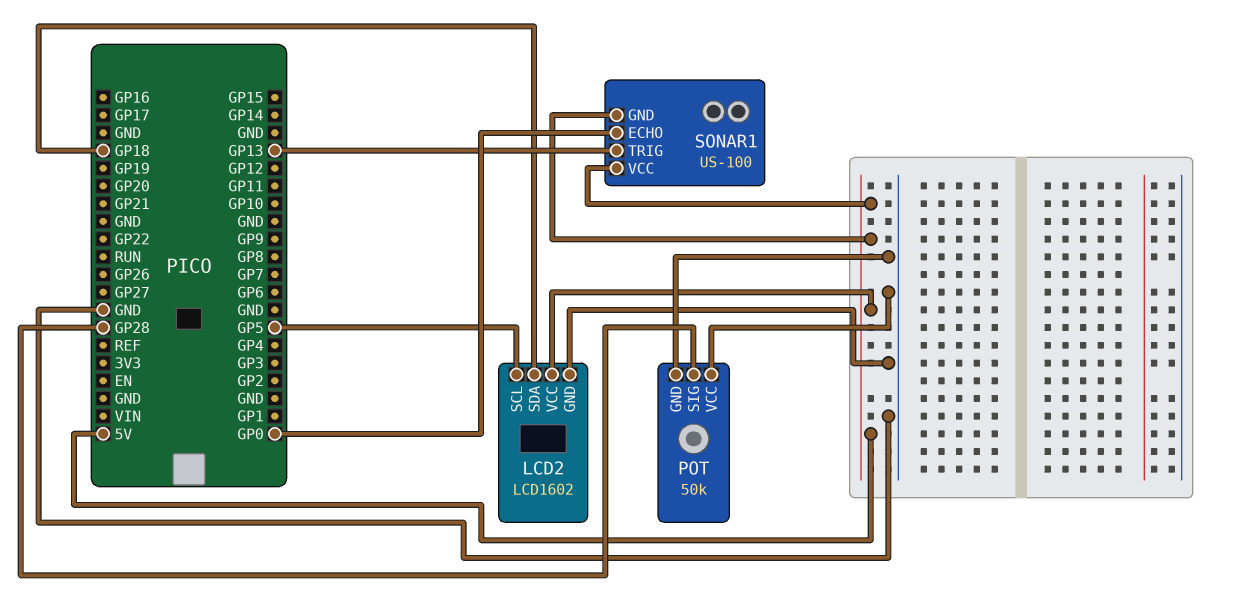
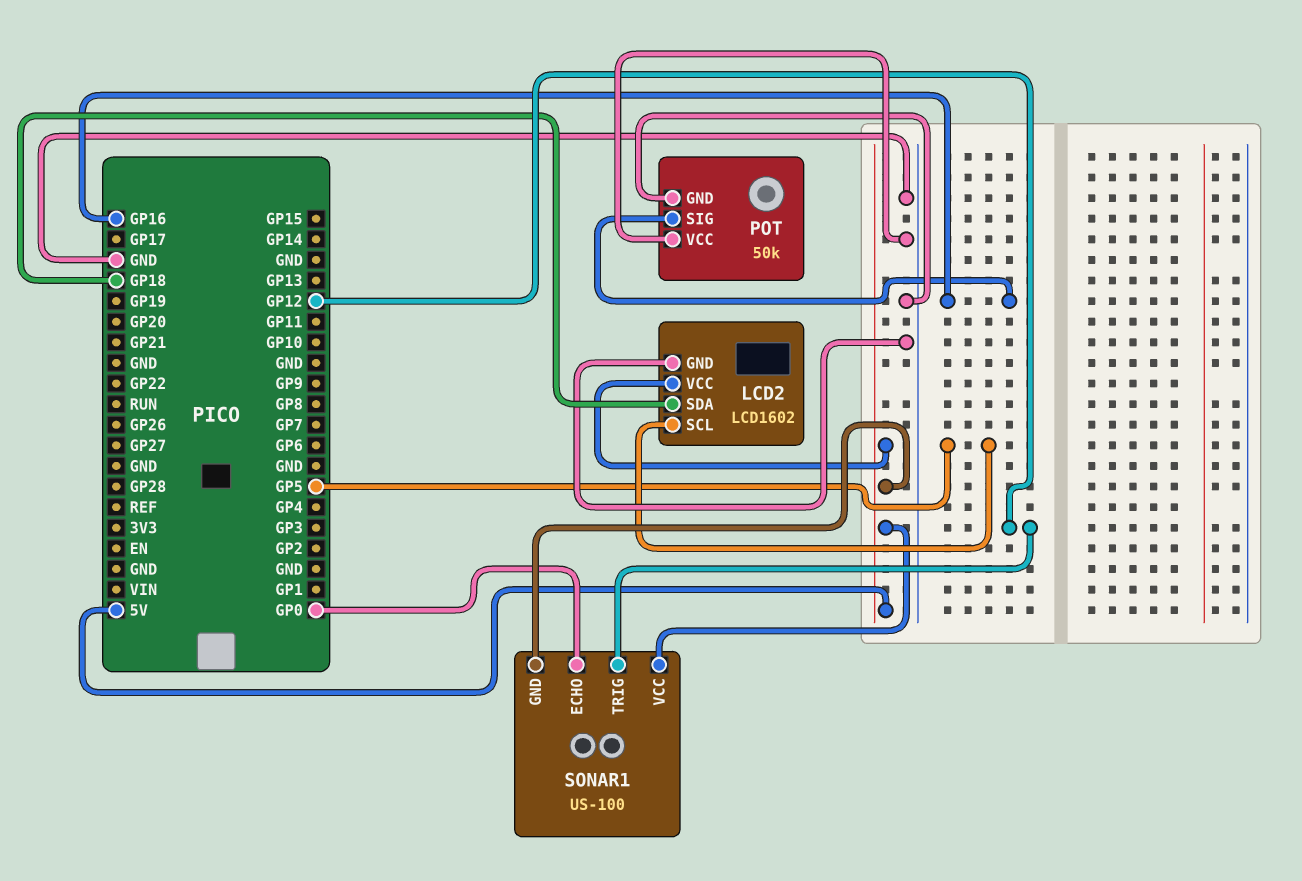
POT pin SIG: GP28 -> GP16
SONAR1 pin TRIG: GP13 -> GP12

